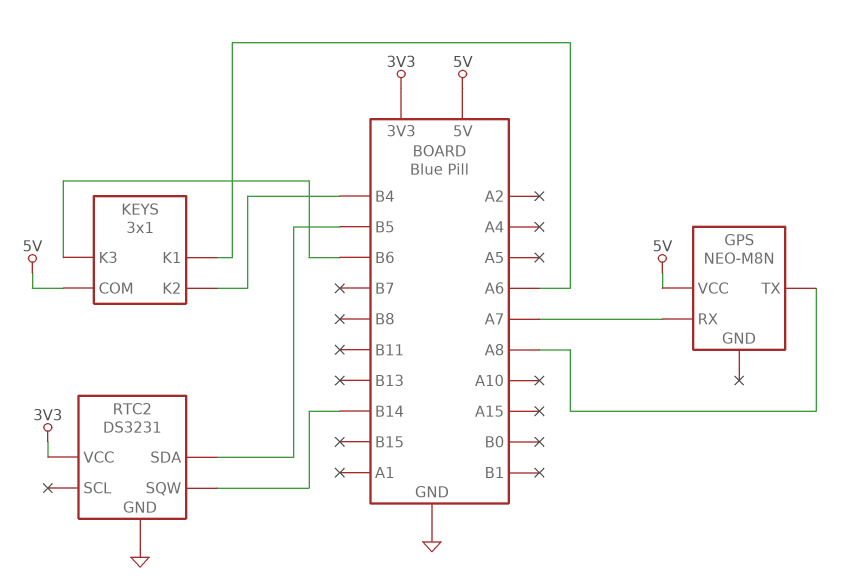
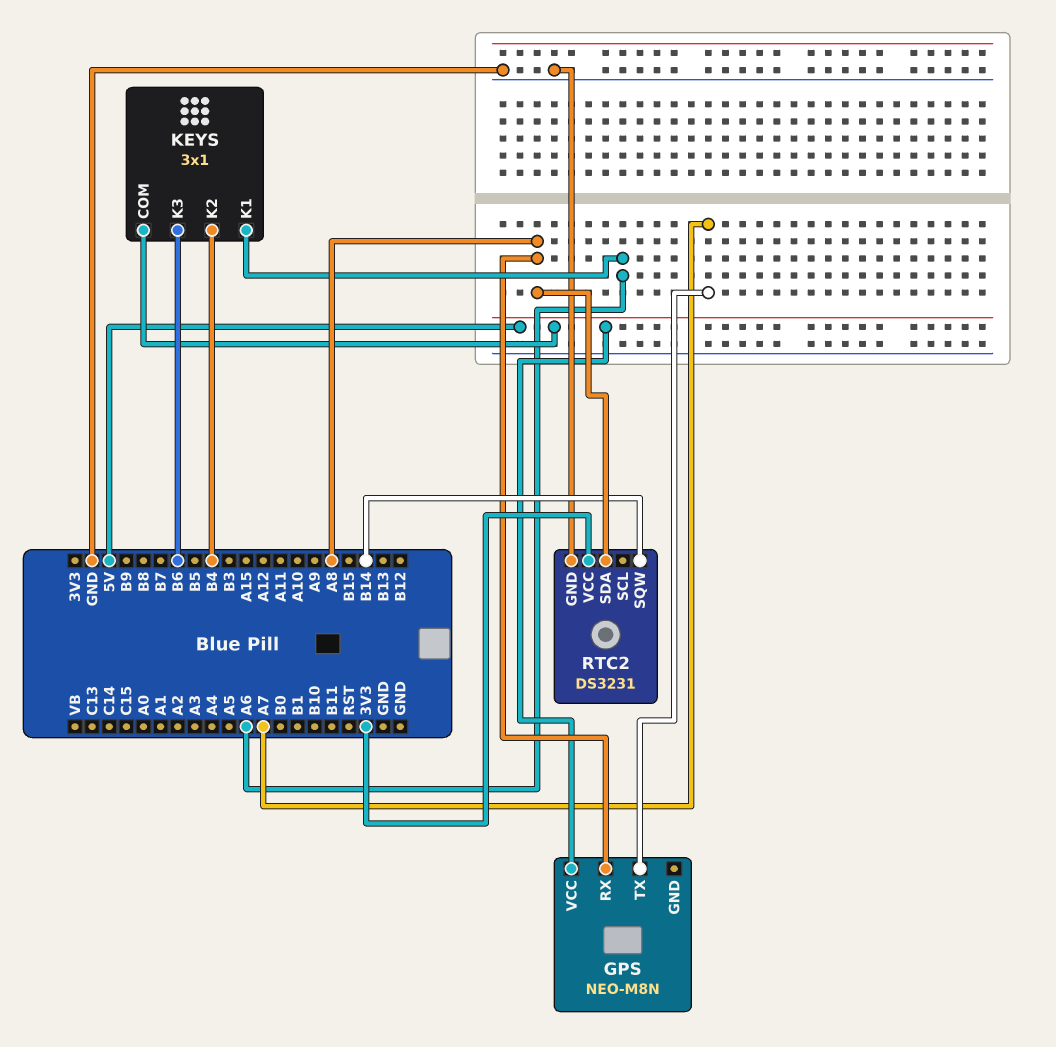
GPS pin RX: A7 -> A8
GPS pin TX: A8 -> A7
RTC2 pin SDA: B5 -> A8

